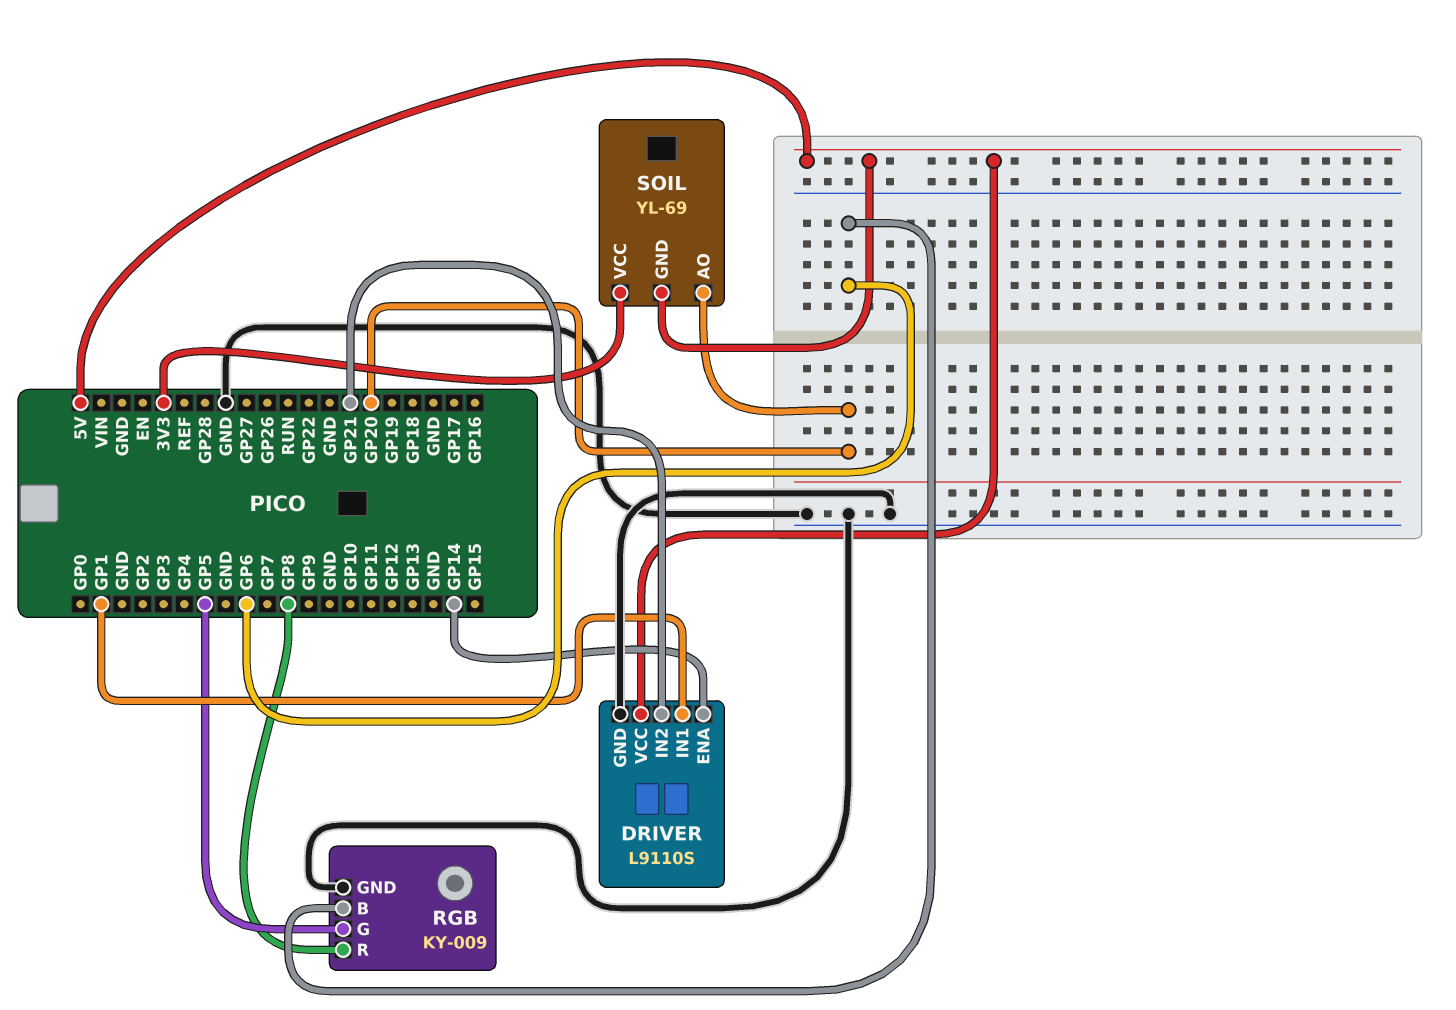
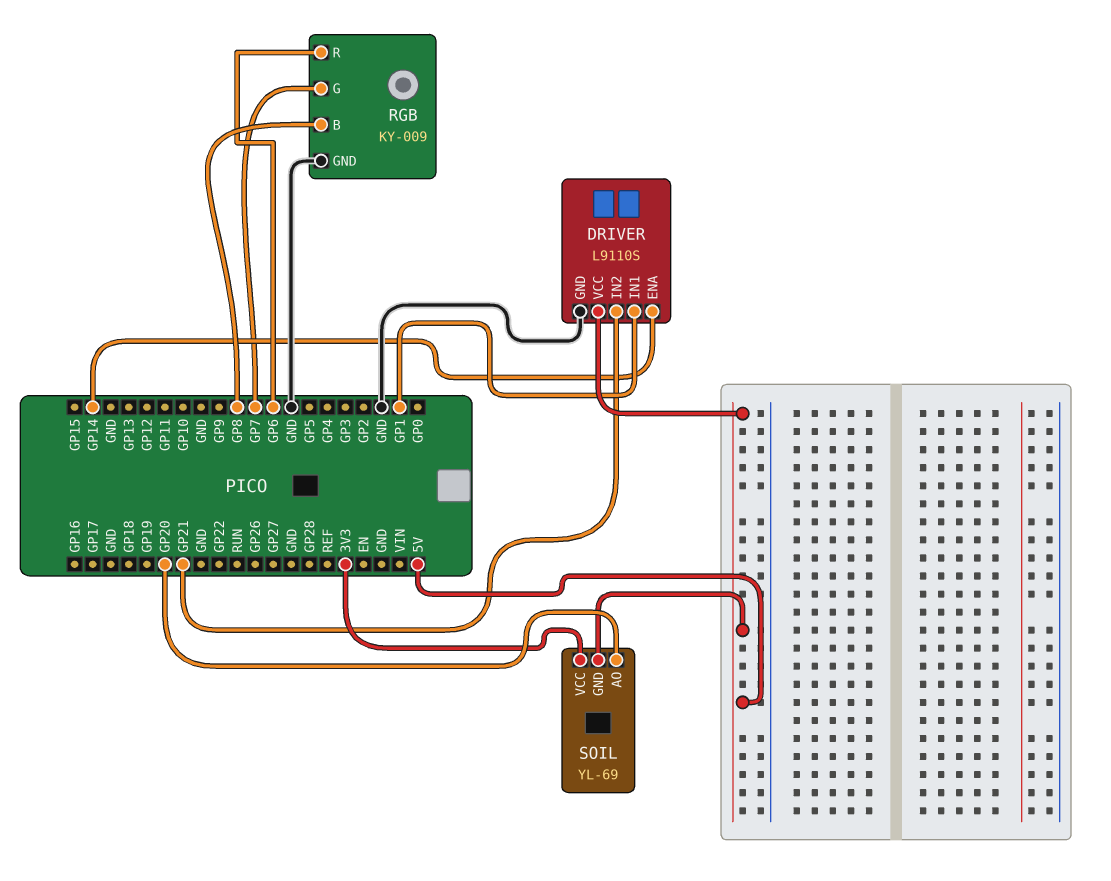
RGB pin B: GP6 -> GP8
RGB pin G: GP5 -> GP7
RGB pin R: GP8 -> GP6

